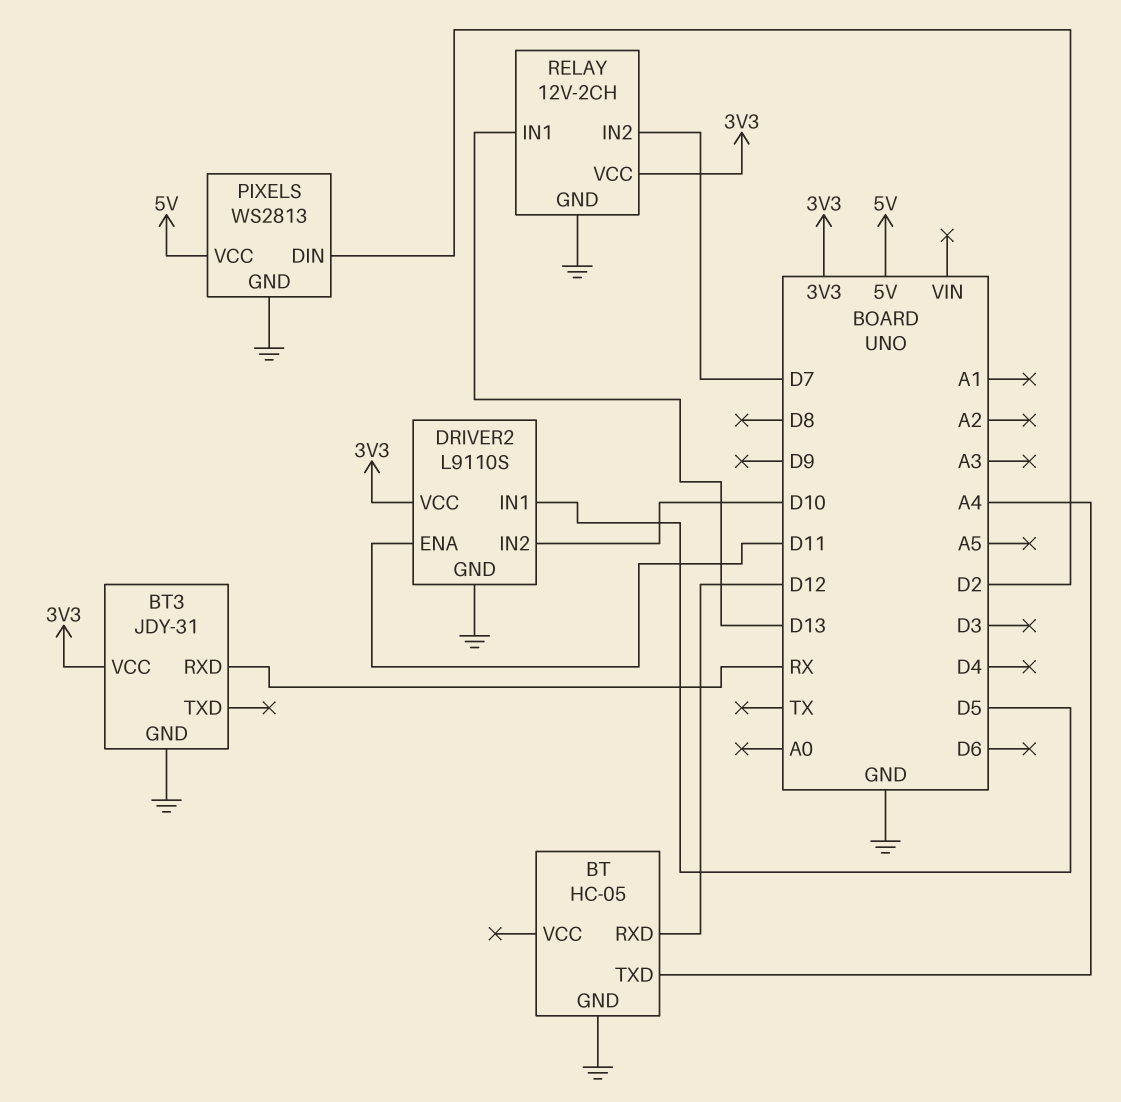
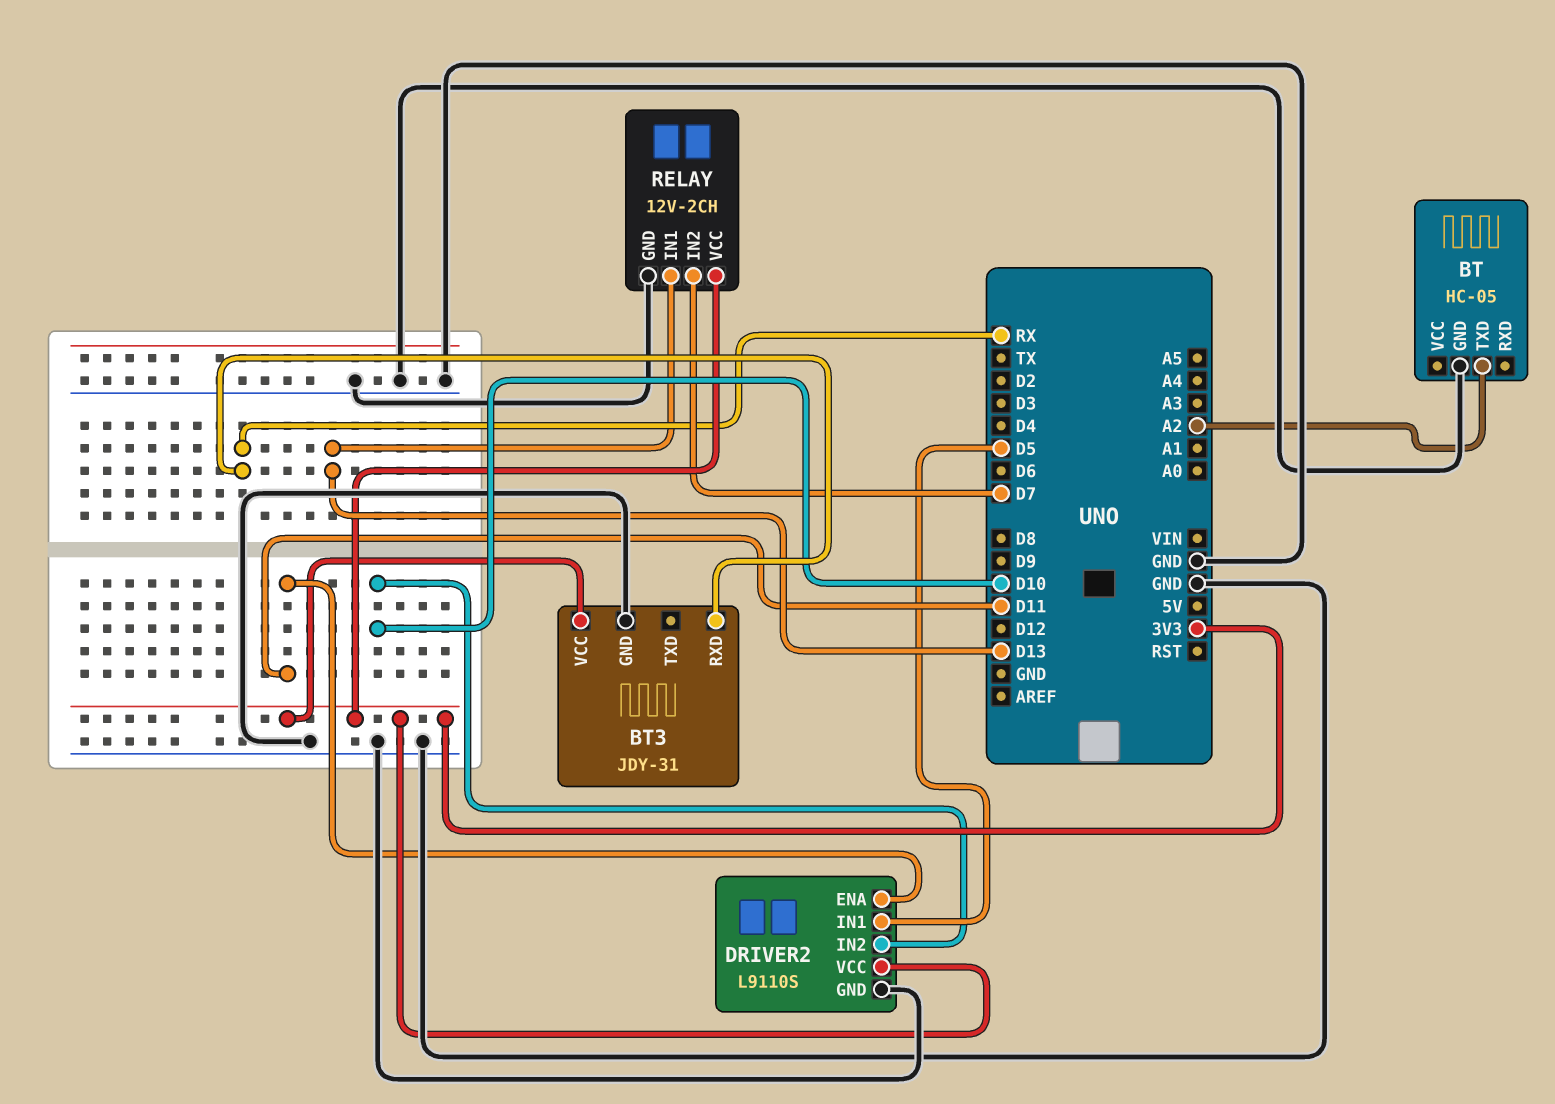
BT pin RXD: D12 -> none
BT pin TXD: A4 -> A2
PIXELS: WS2813 -> none
PIXELS pin DIN: D2 -> none
PIXELS pin GND: GND -> none
PIXELS pin VCC: 5V -> none

